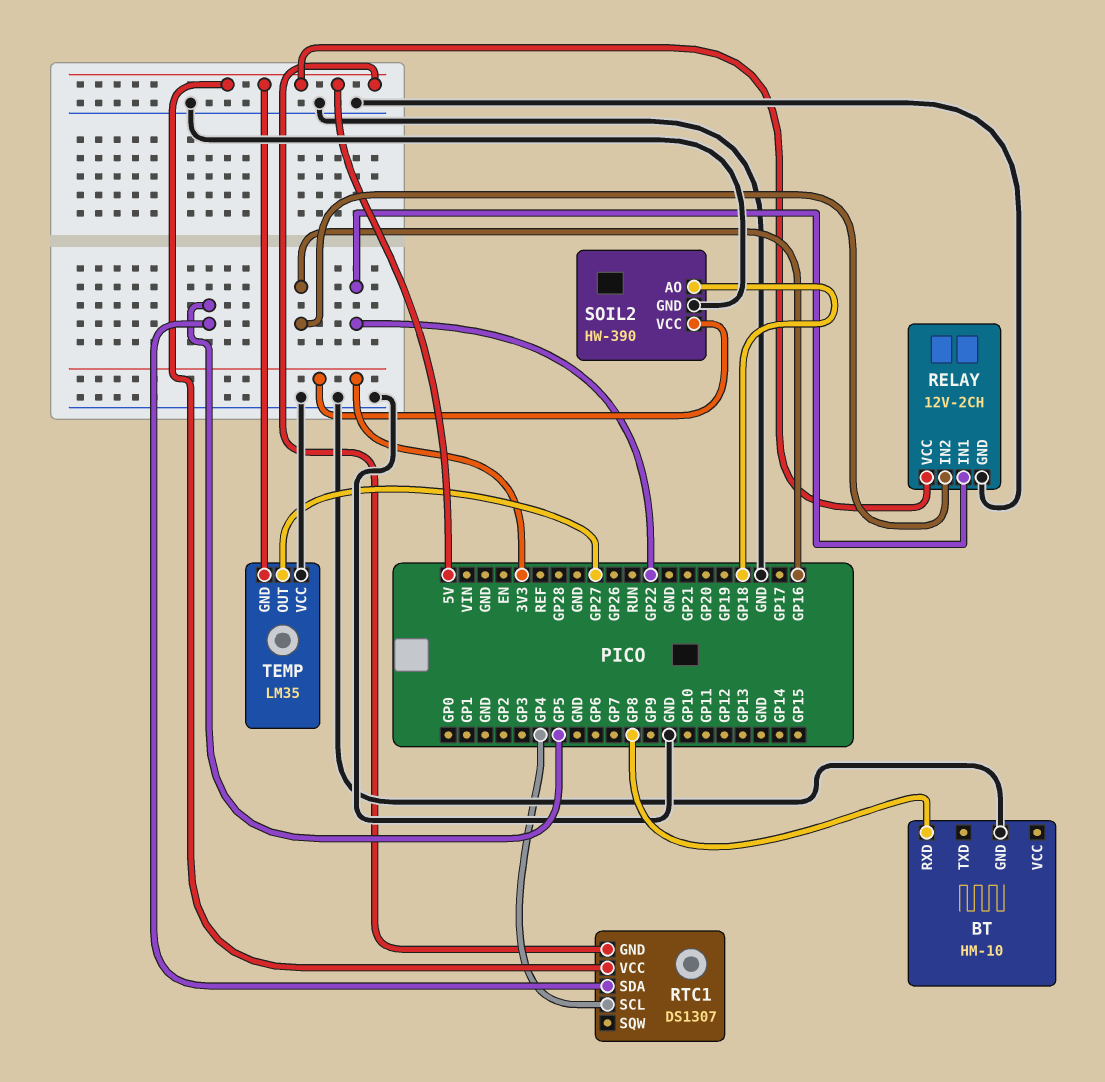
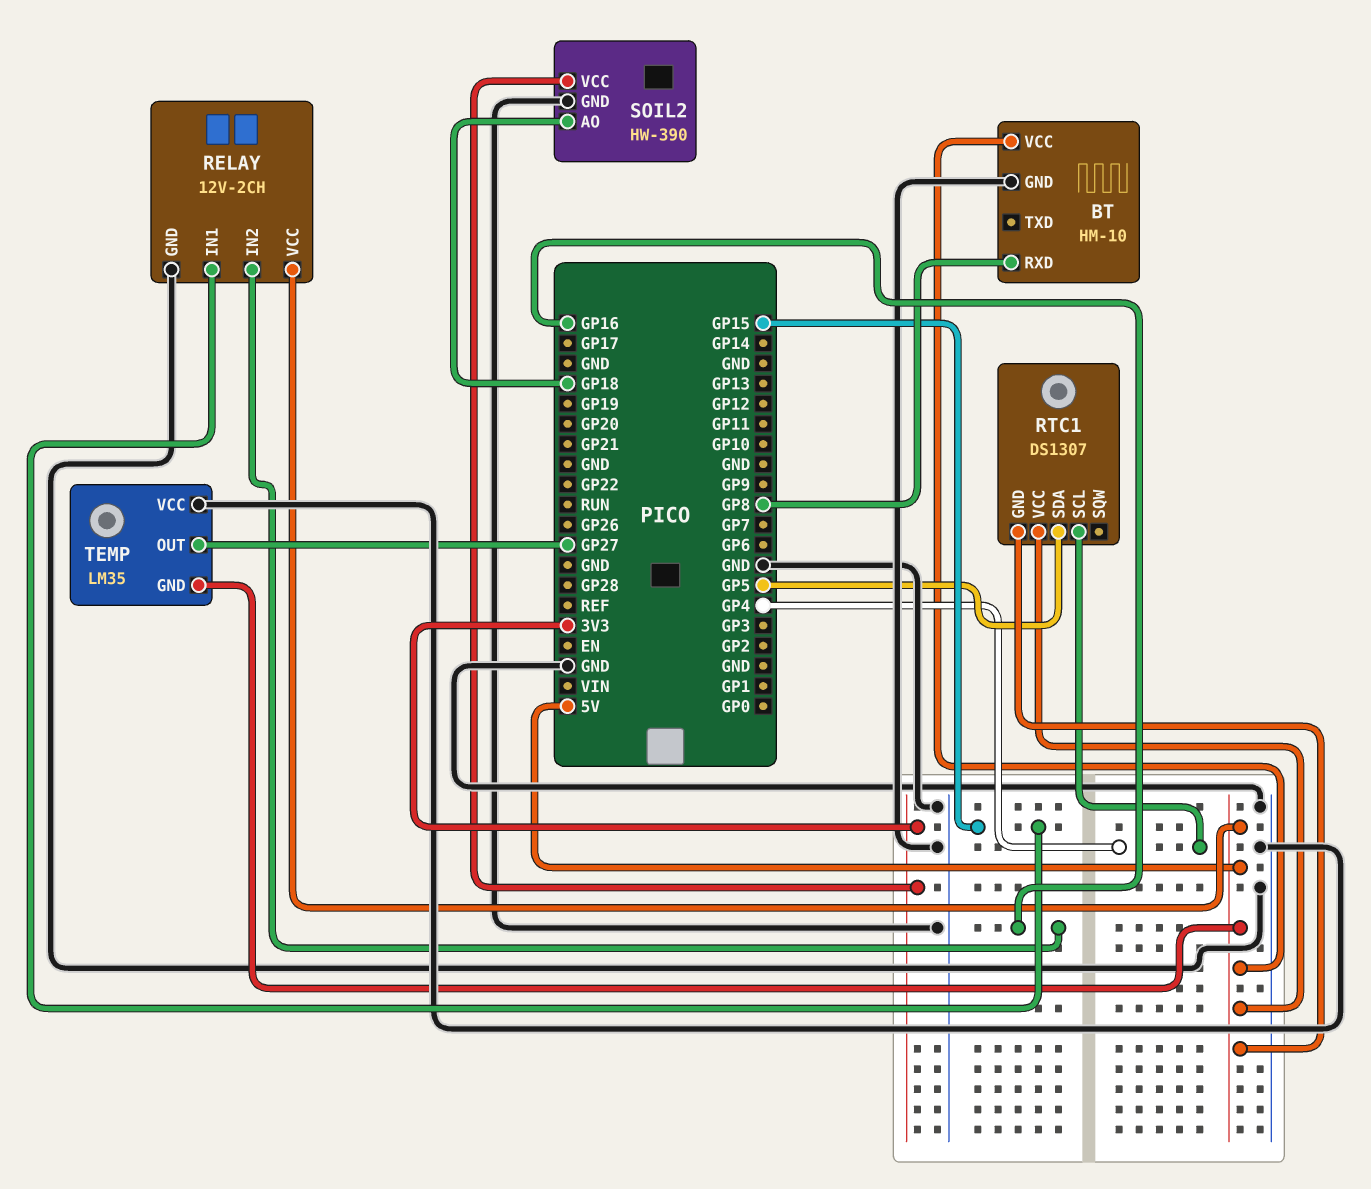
BT pin VCC: none -> 5V
RELAY pin IN1: GP22 -> GP15

